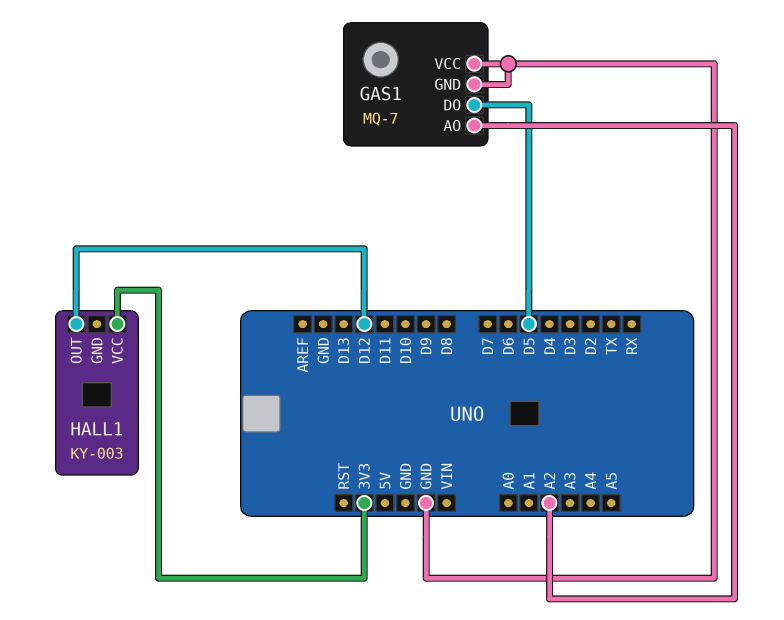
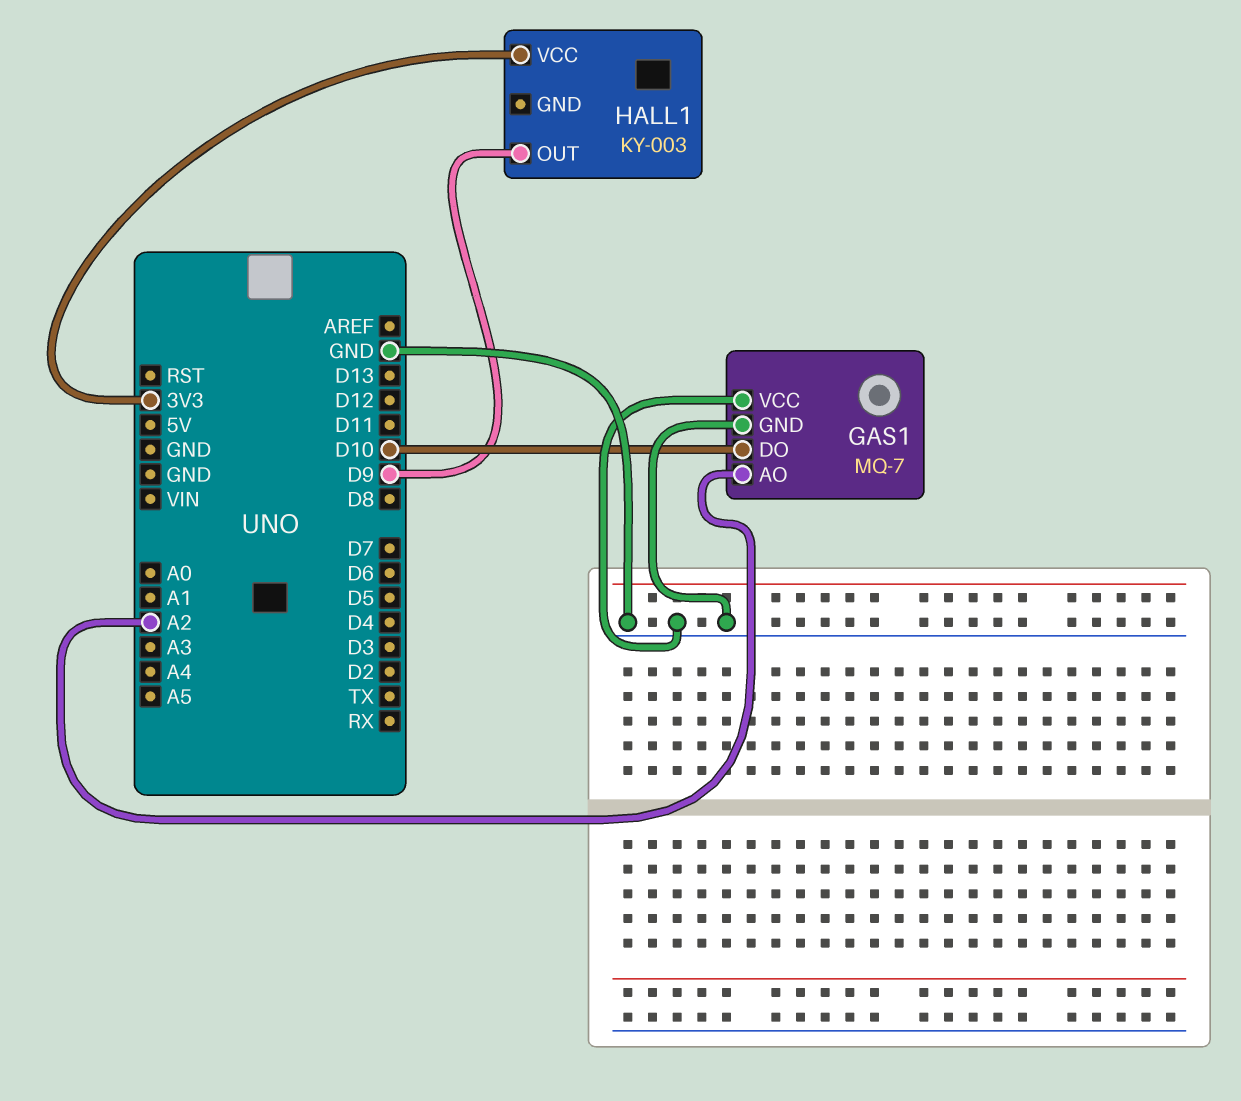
GAS1 pin DO: D5 -> D10
HALL1 pin OUT: D12 -> D9

